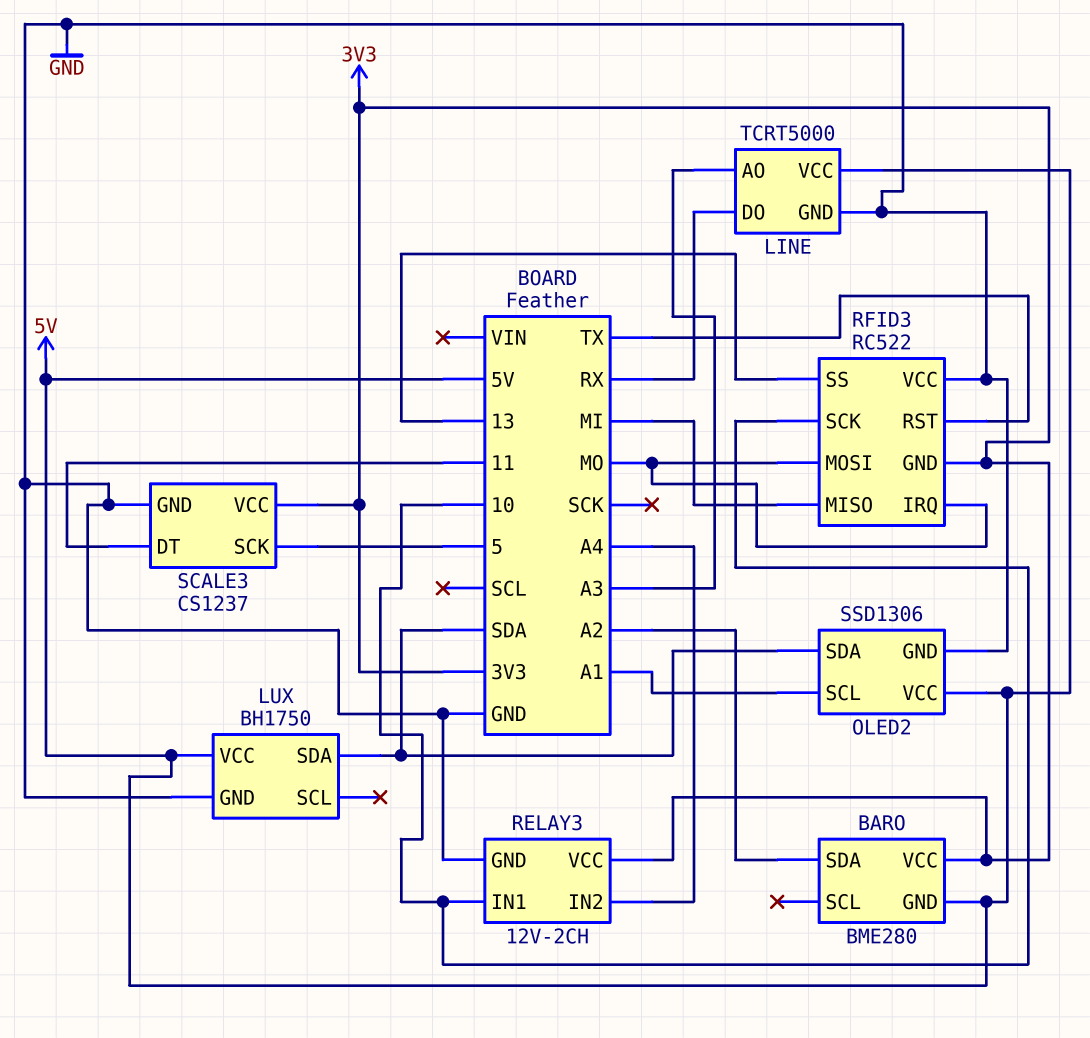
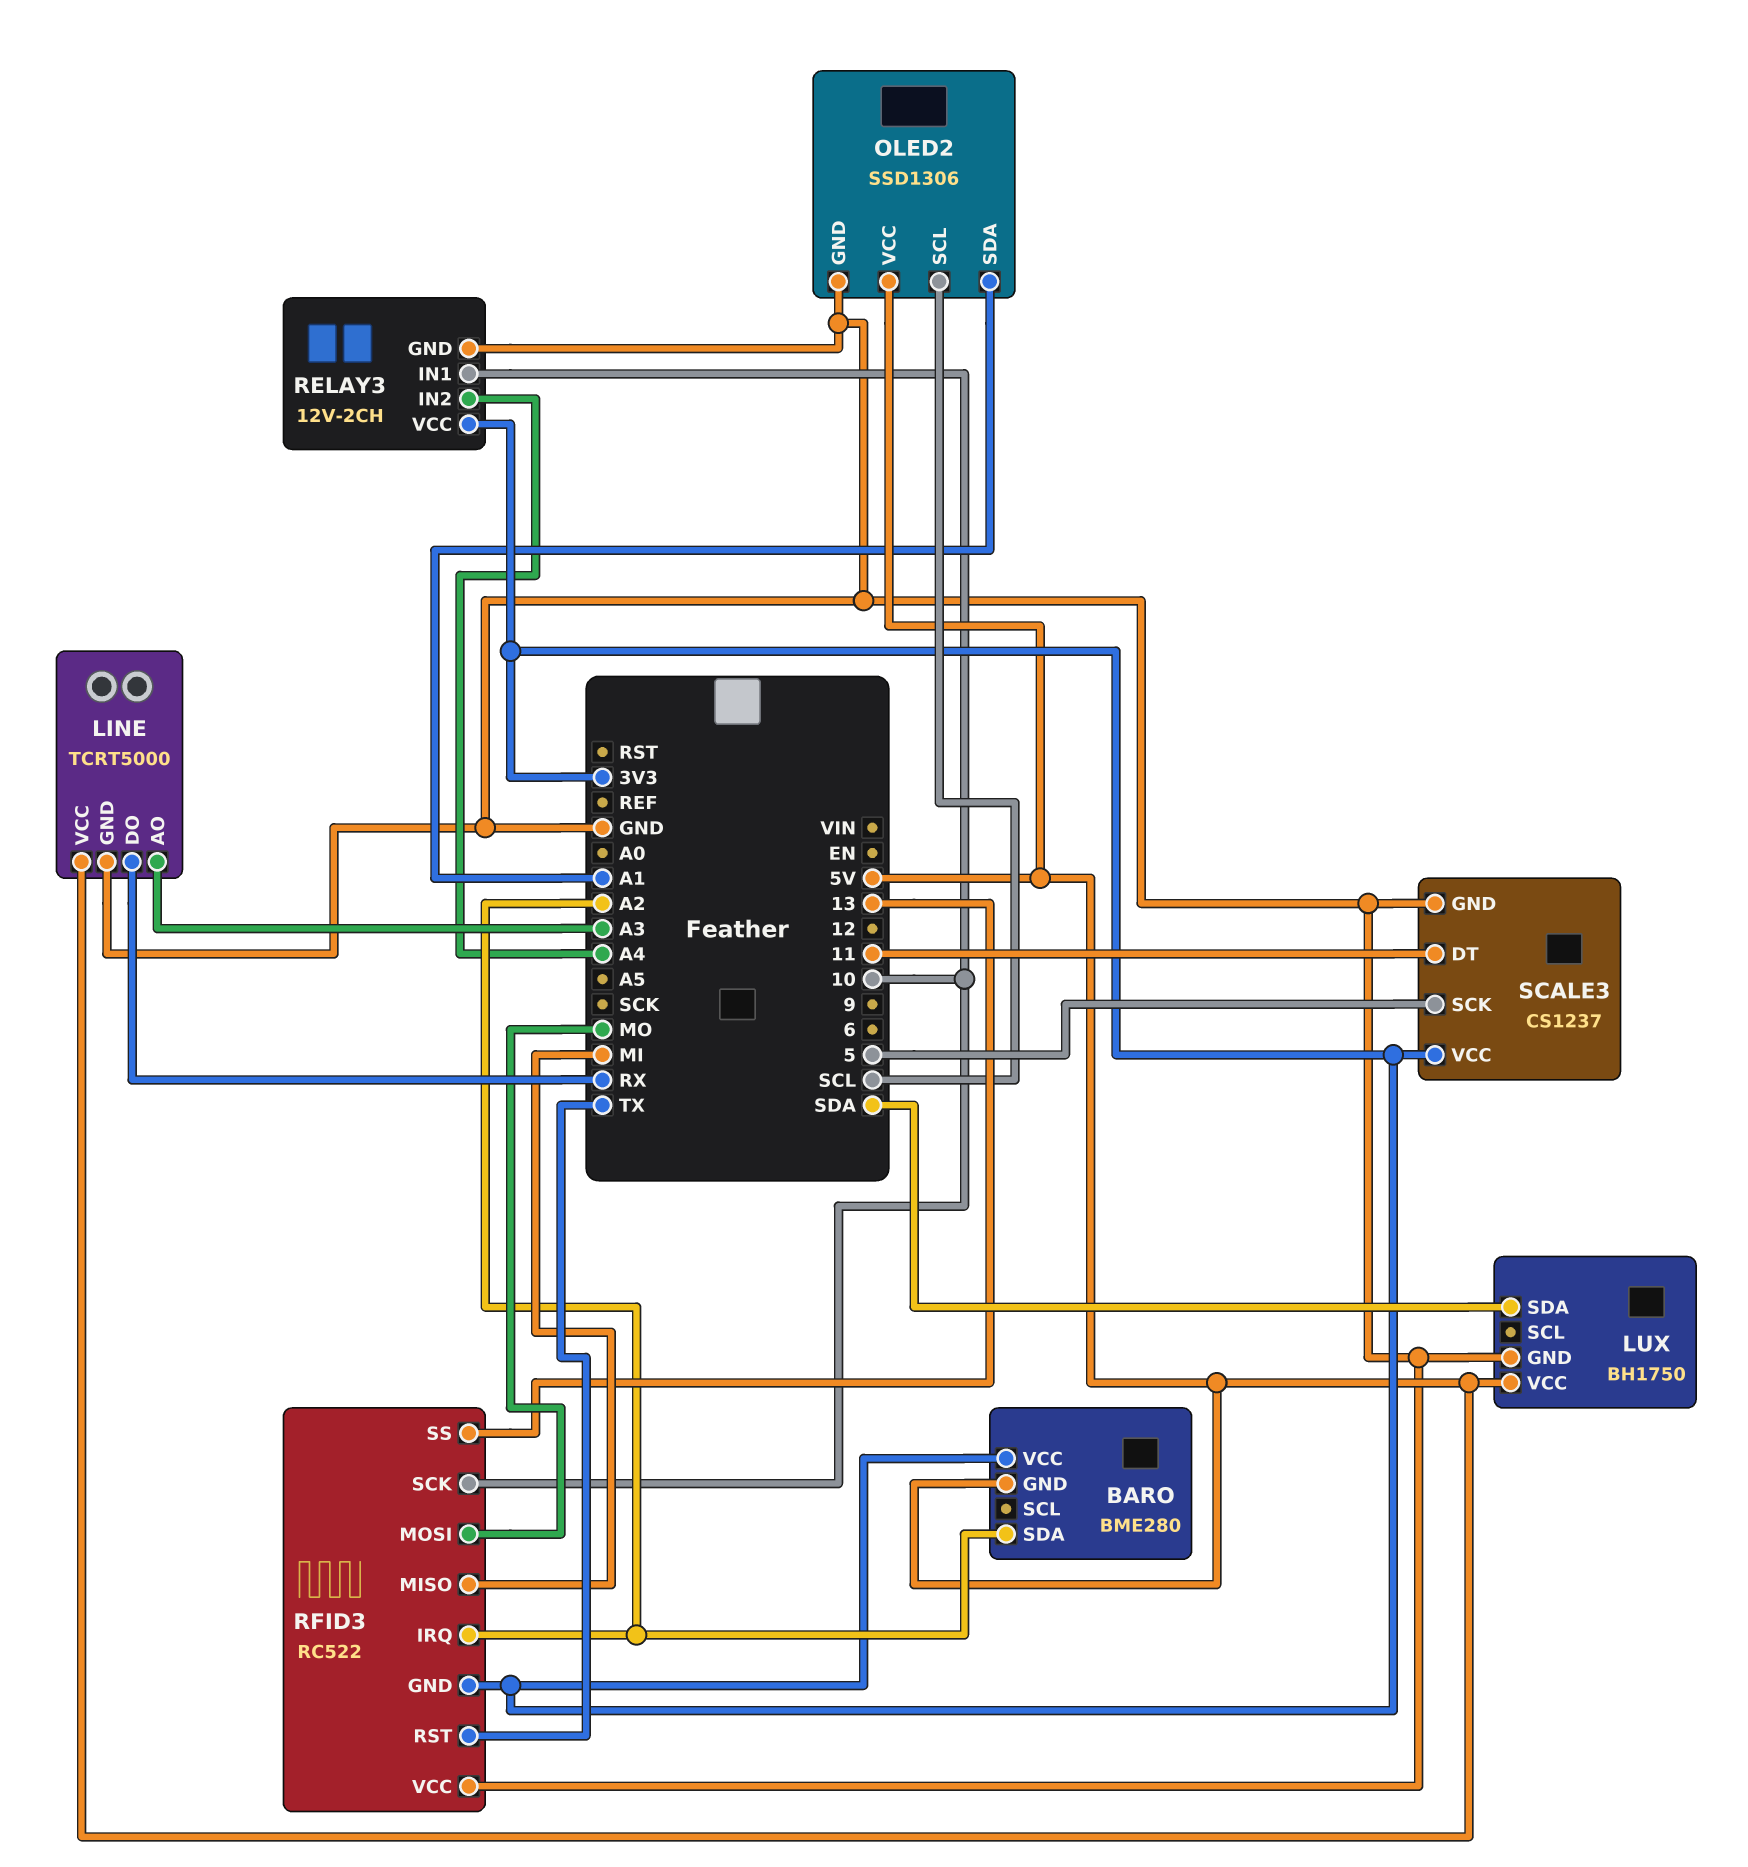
OLED2 pin SCL: A1 -> SCL
OLED2 pin SDA: SDA -> A1
RFID3 pin IRQ: MO -> A2

